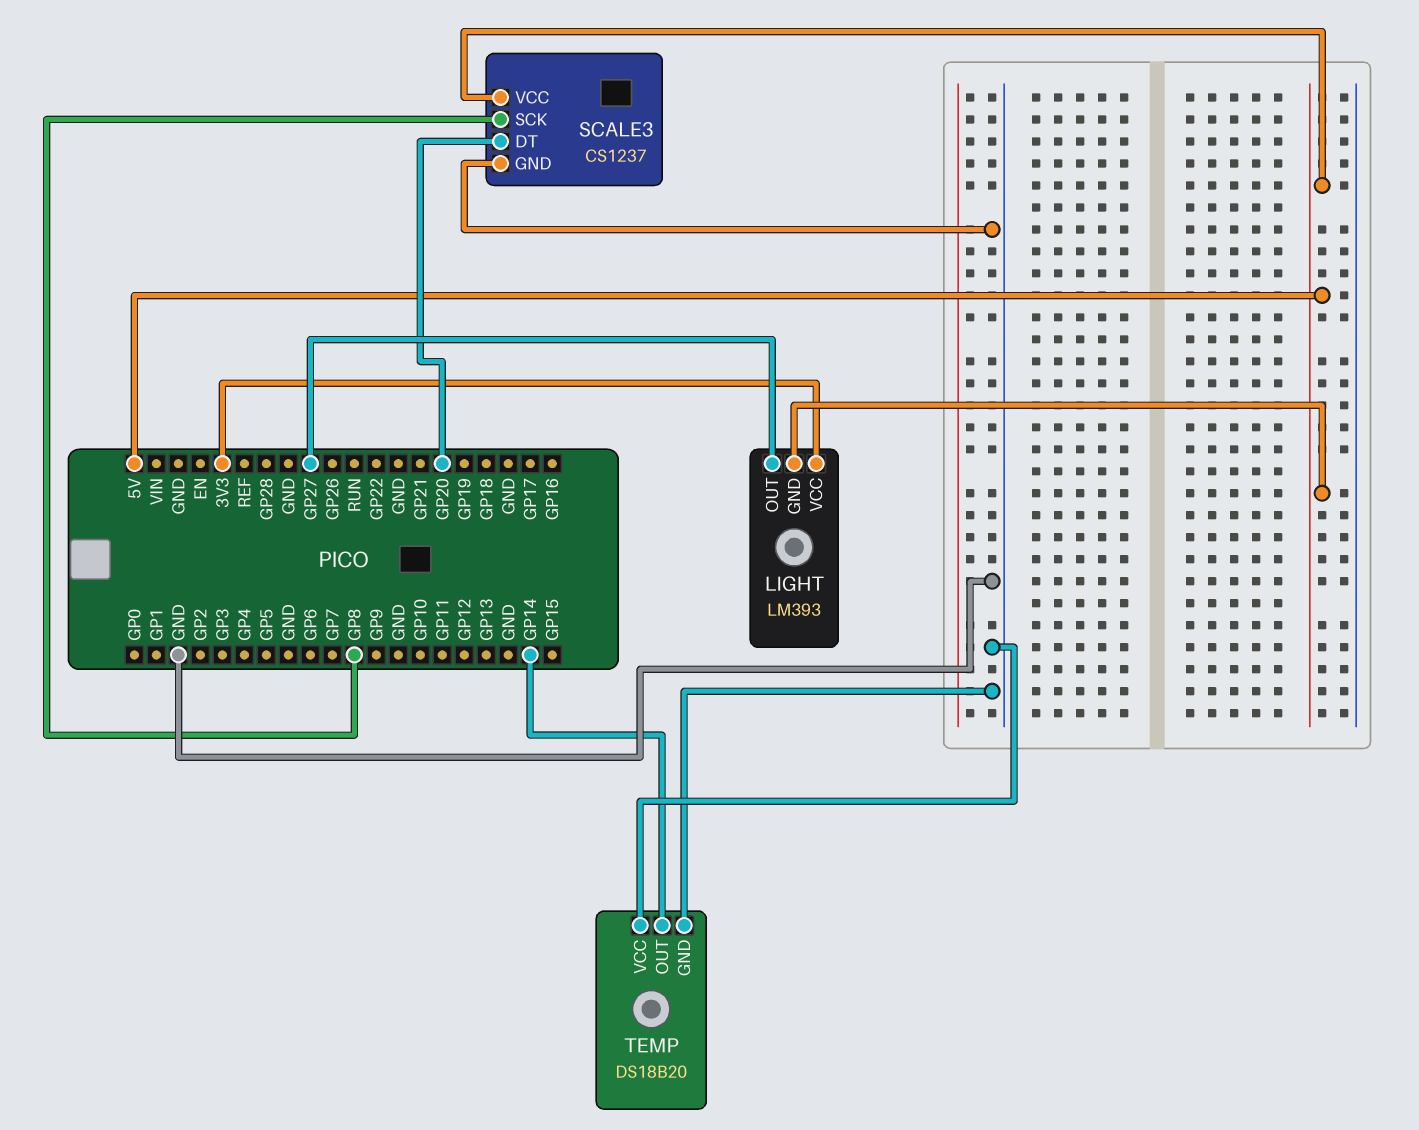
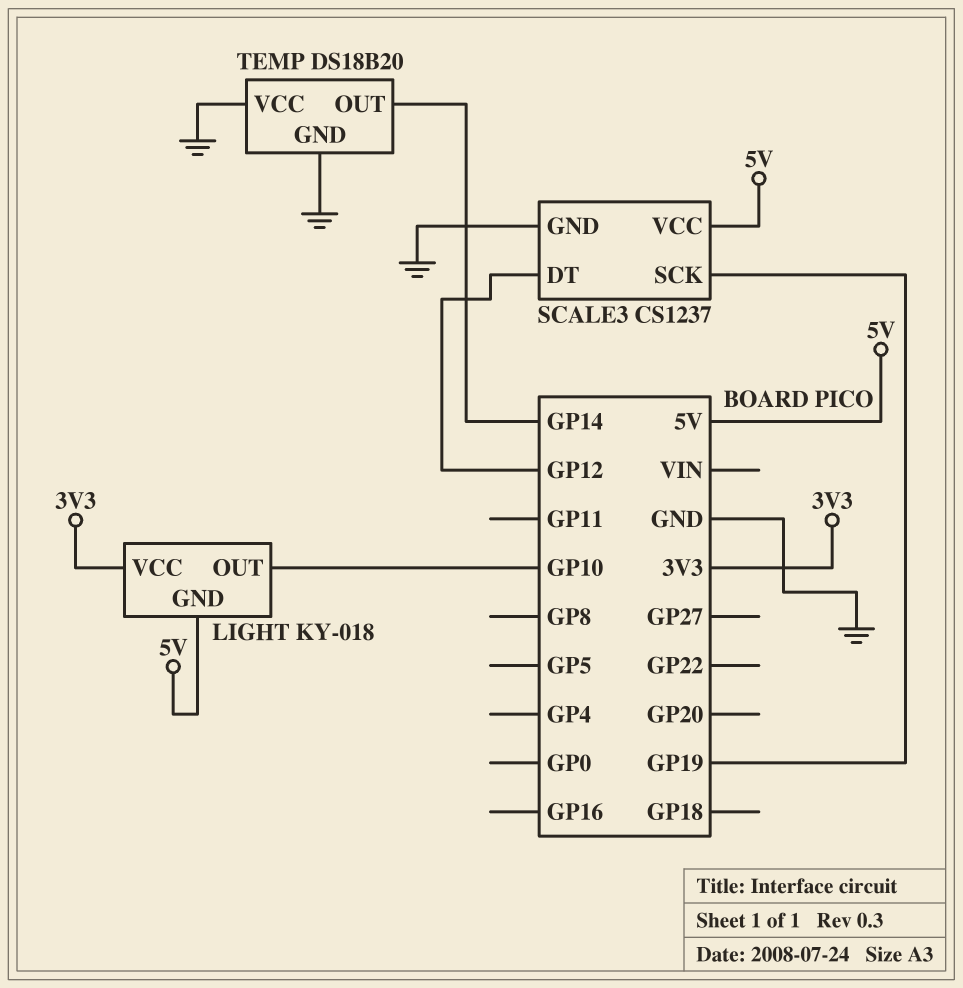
LIGHT: LM393 -> KY-018
LIGHT pin OUT: GP27 -> GP10
SCALE3 pin DT: GP20 -> GP12
SCALE3 pin SCK: GP8 -> GP19

